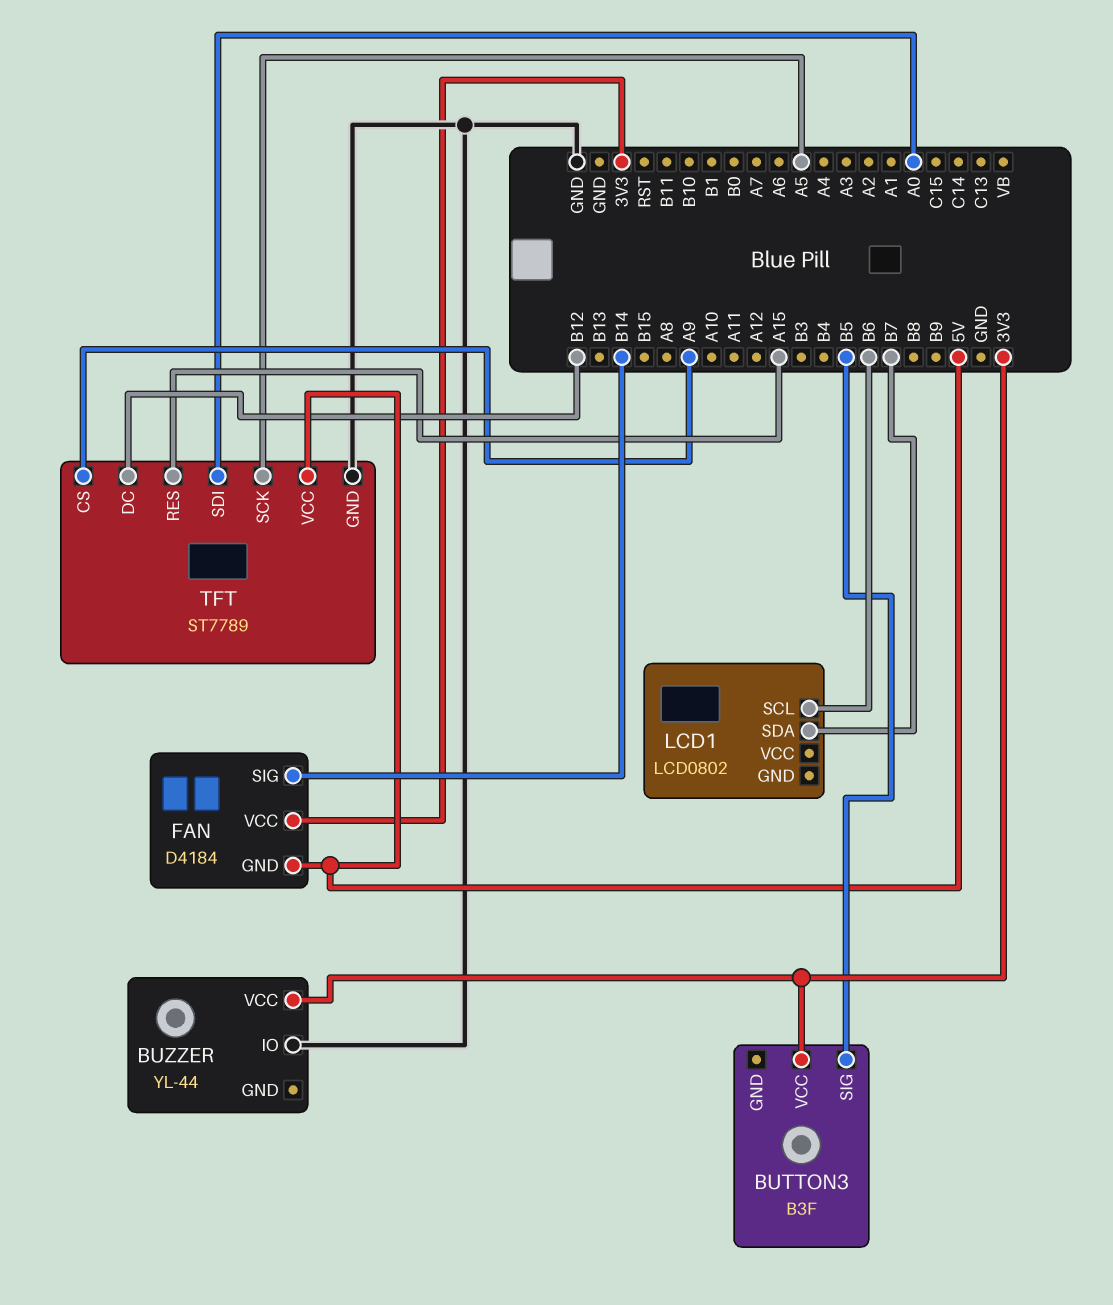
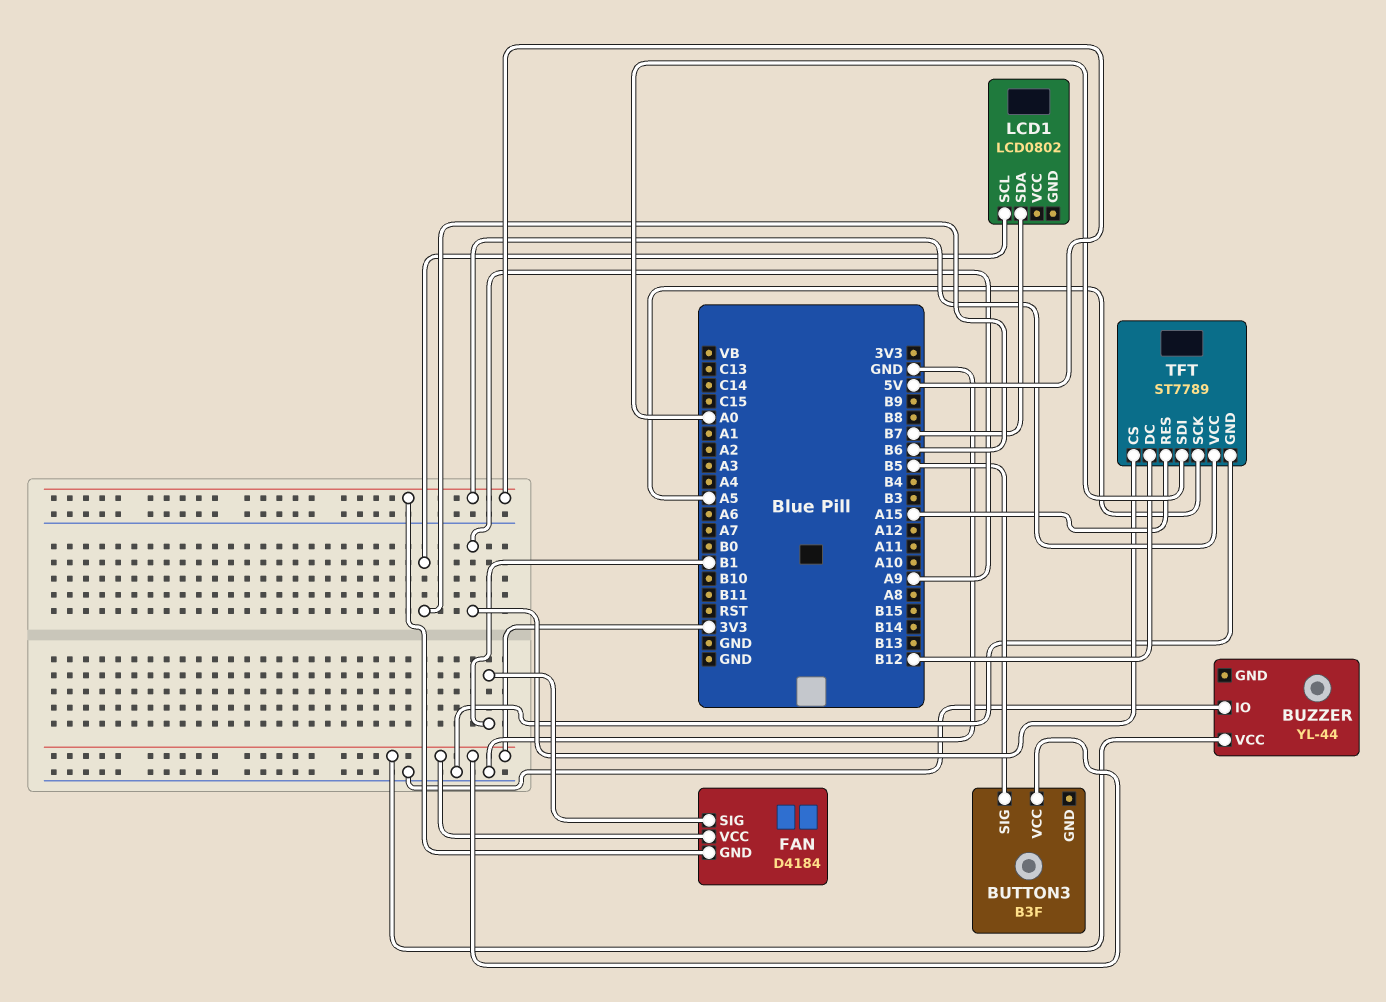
FAN pin SIG: B14 -> B1

